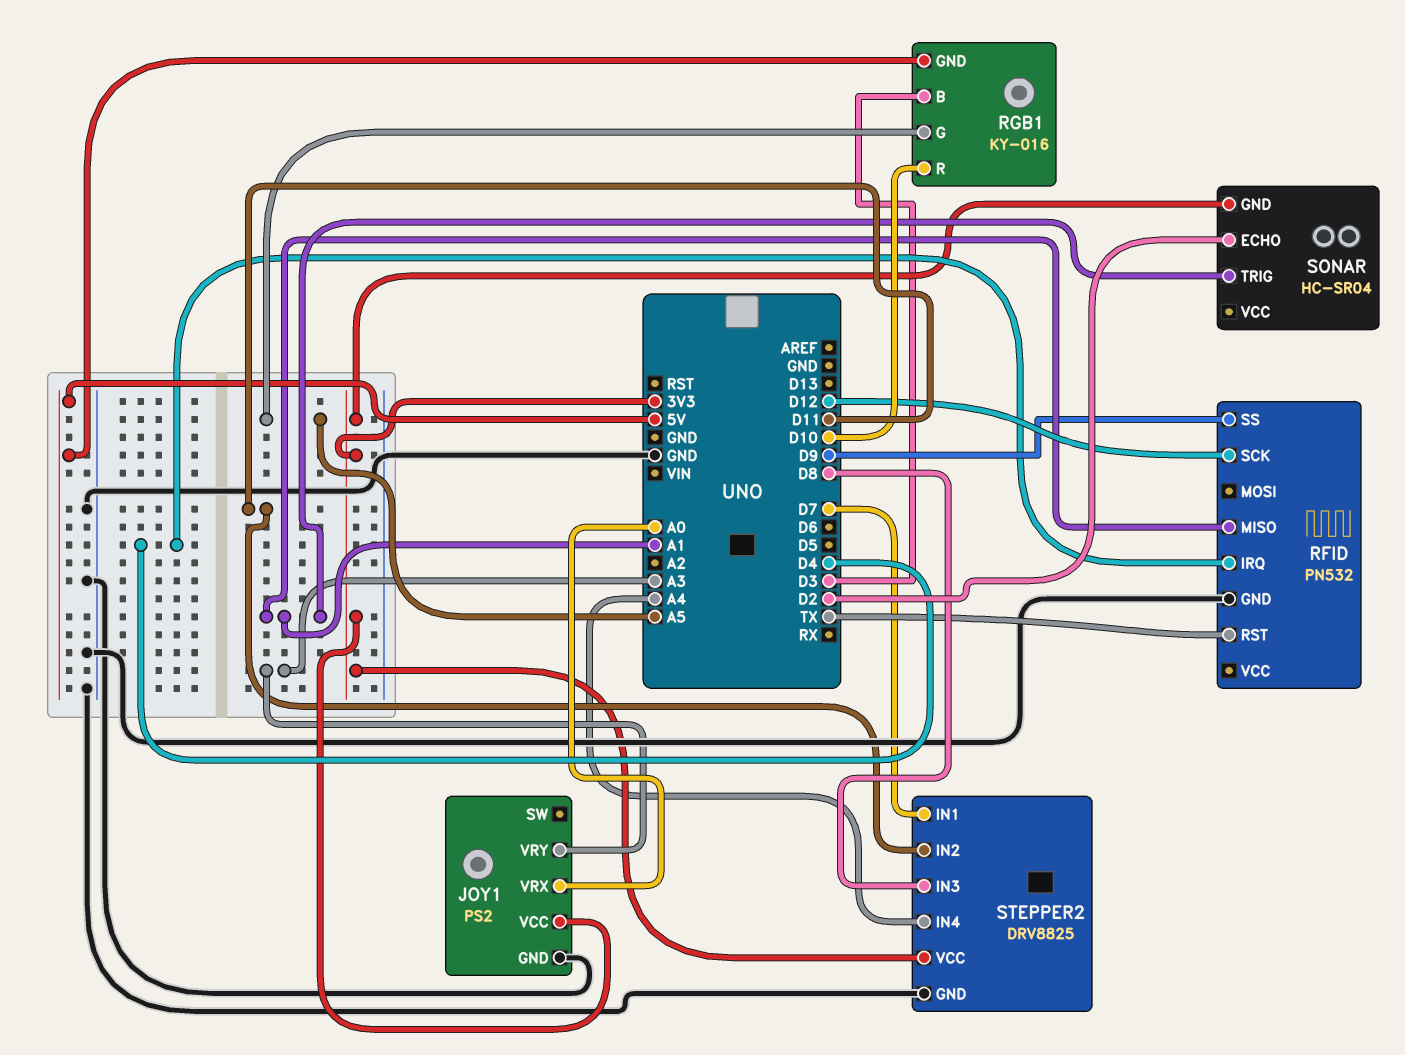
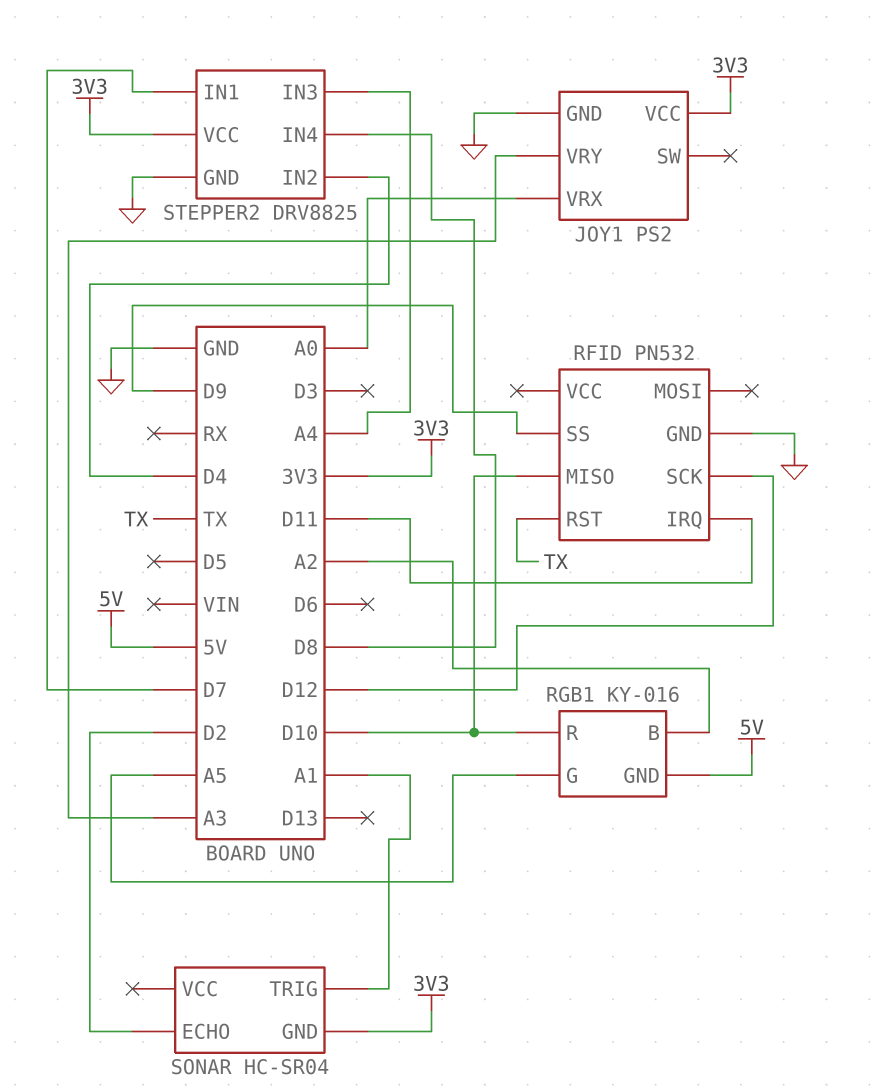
RFID pin IRQ: D4 -> D11
RFID pin MISO: A1 -> D10
RGB1 pin B: D3 -> A2
STEPPER2 pin IN2: D11 -> D4
STEPPER2 pin IN3: D8 -> A4
STEPPER2 pin IN4: A4 -> D8

